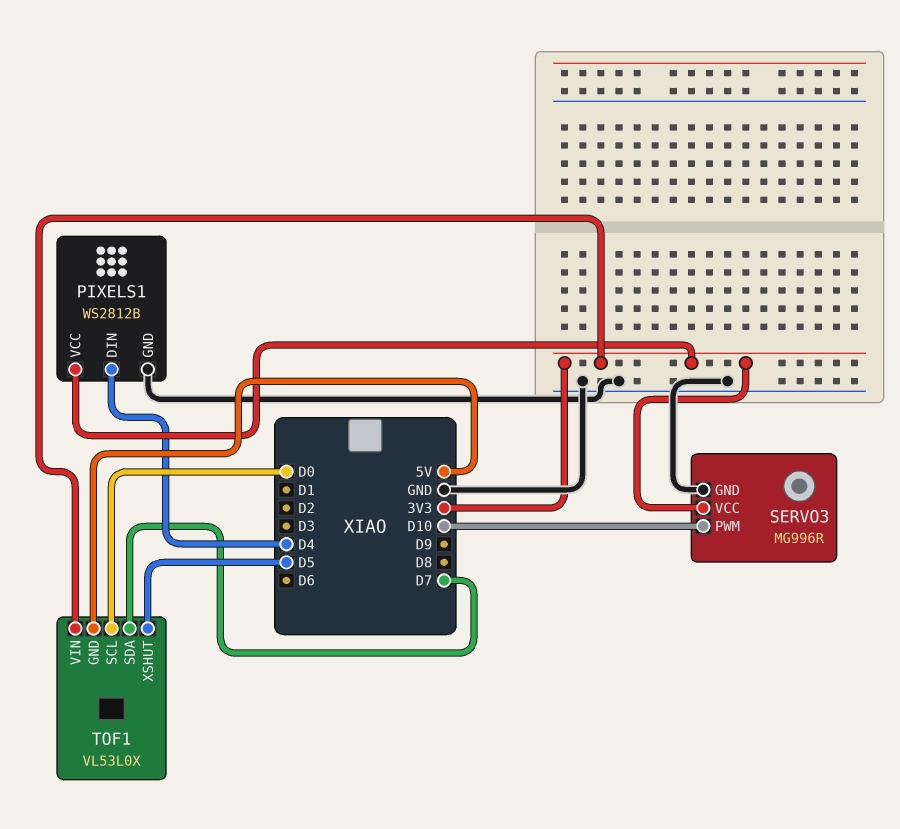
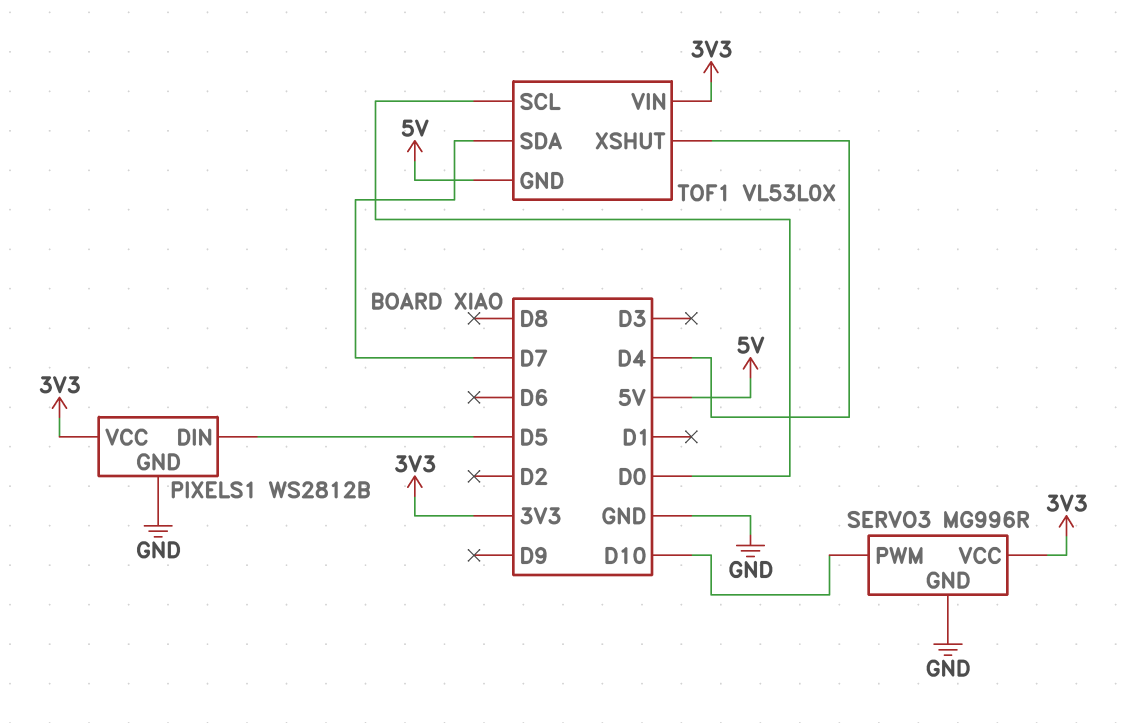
PIXELS1 pin DIN: D4 -> D5
TOF1 pin XSHUT: D5 -> D4

